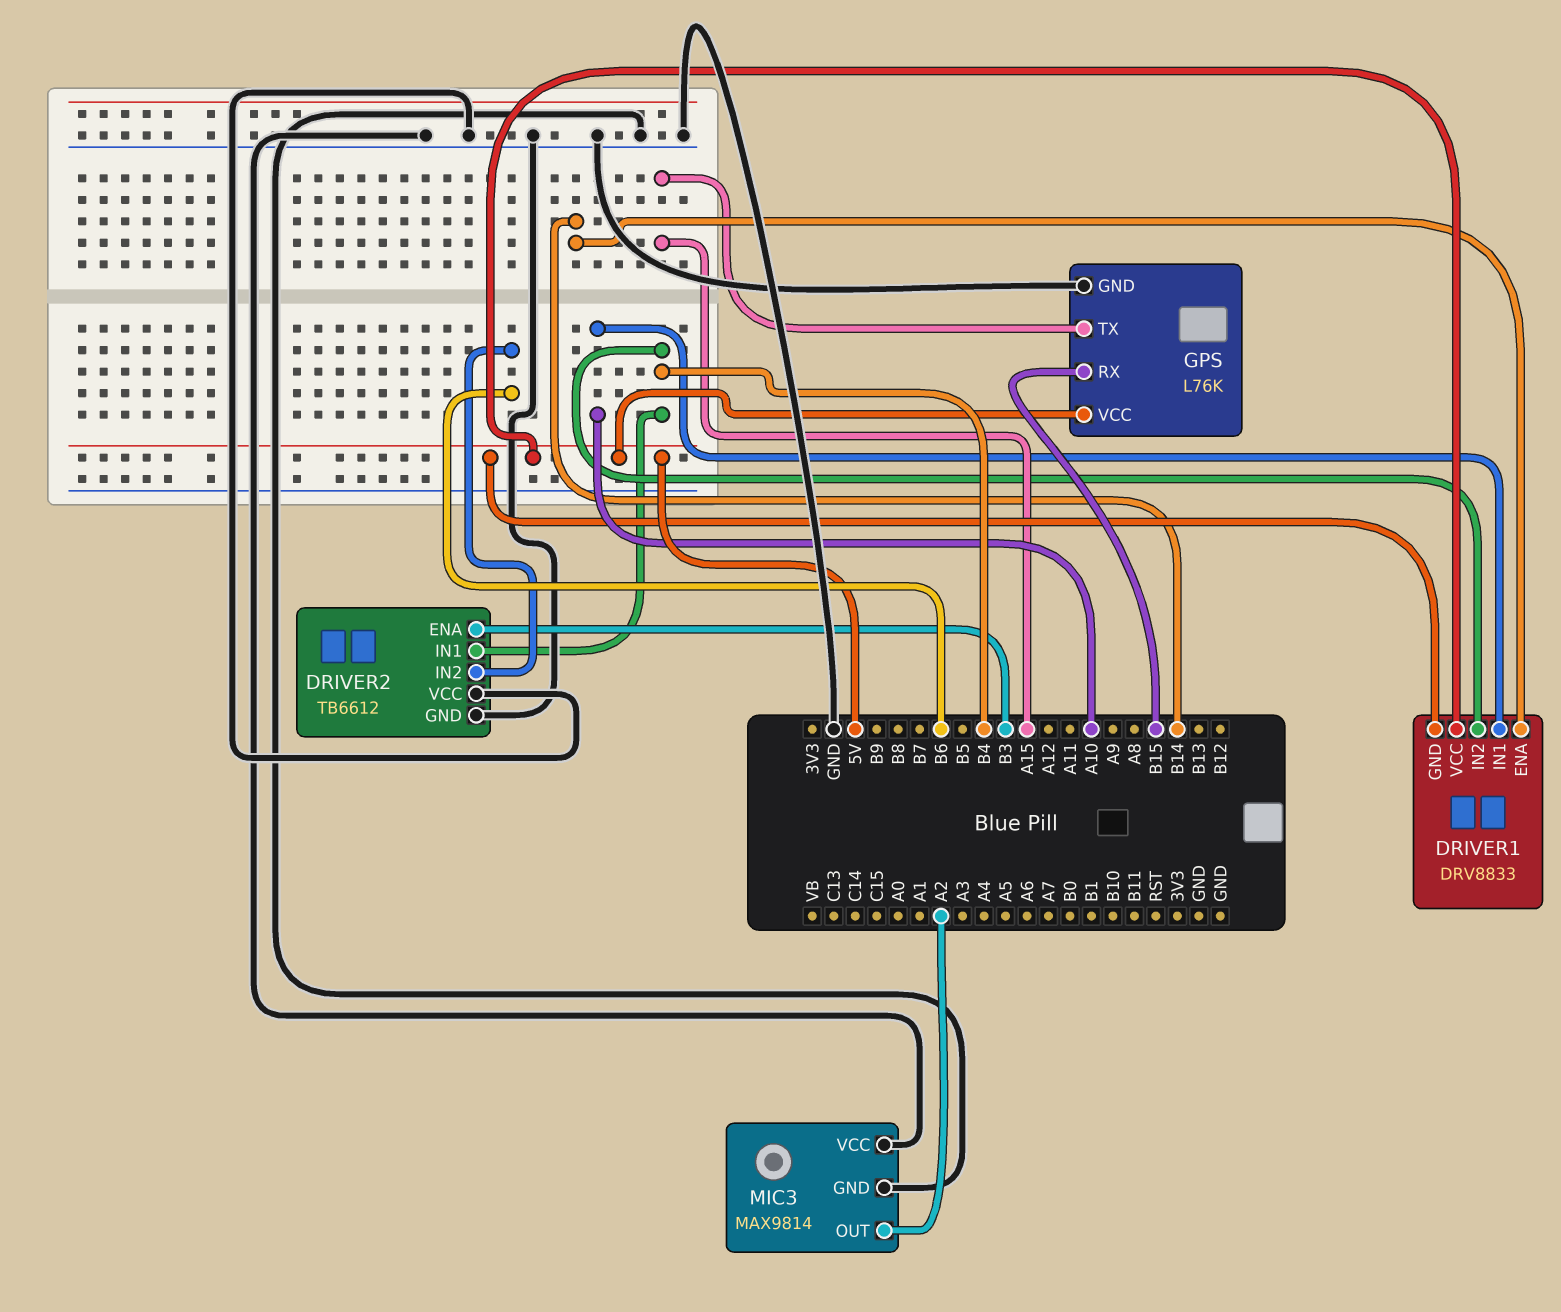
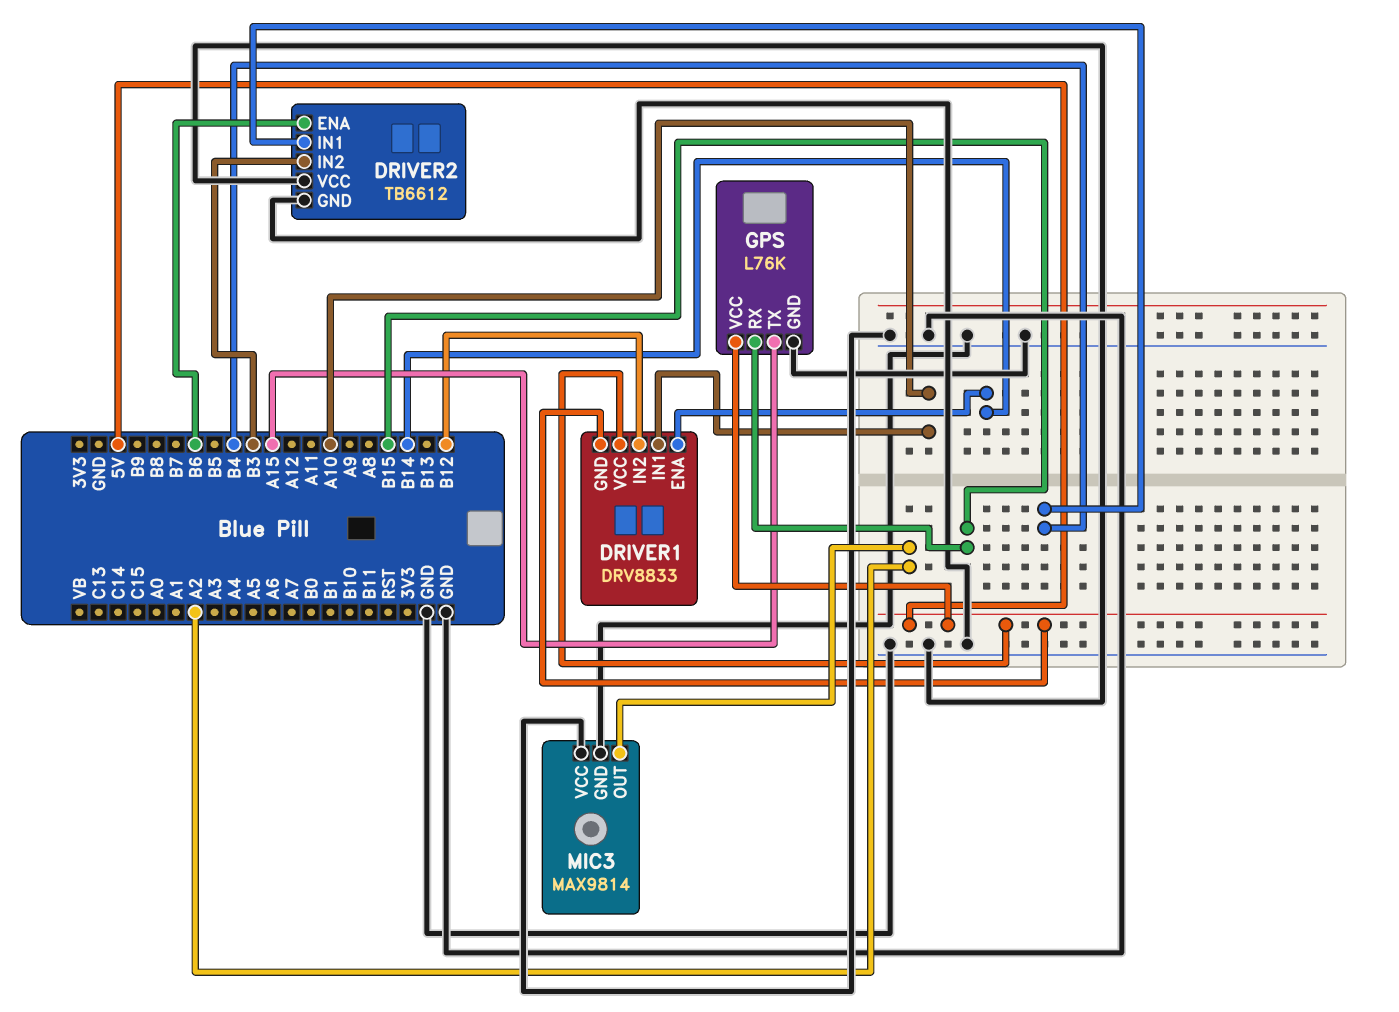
DRIVER1 pin IN2: B4 -> B12
DRIVER2 pin ENA: B3 -> B6
DRIVER2 pin IN2: B6 -> B3

